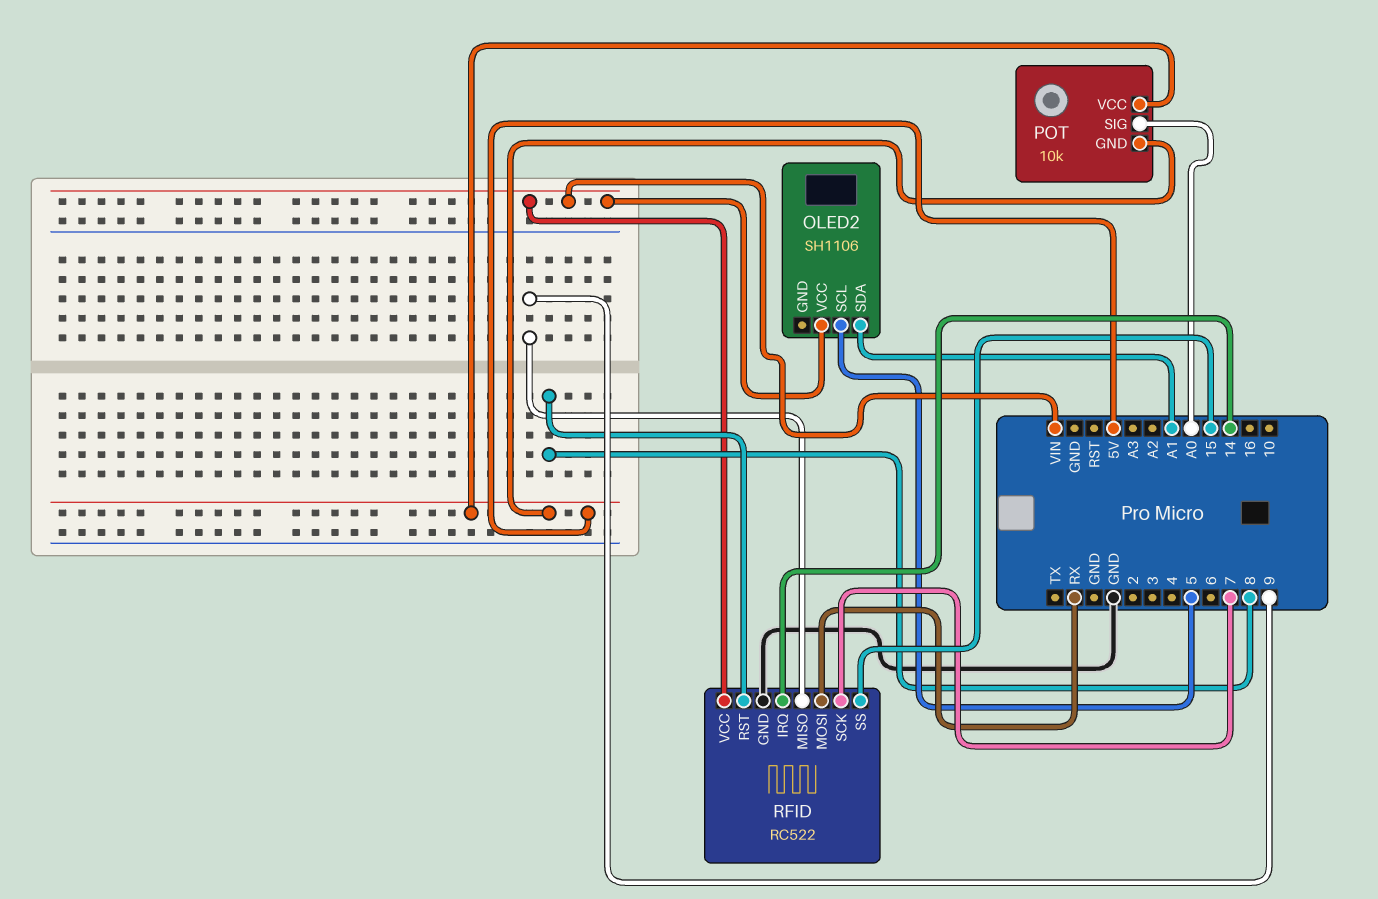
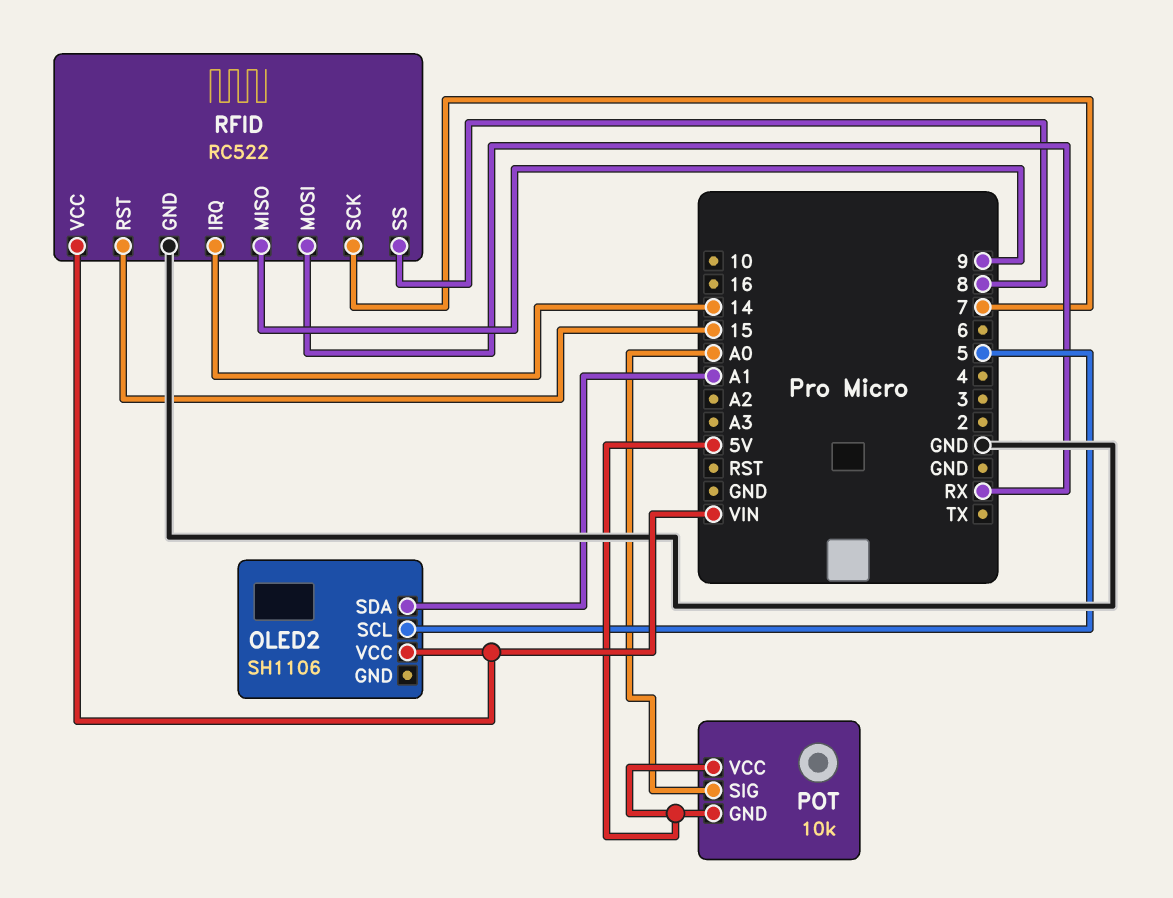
RFID pin RST: 8 -> 15
RFID pin SS: 15 -> 8

